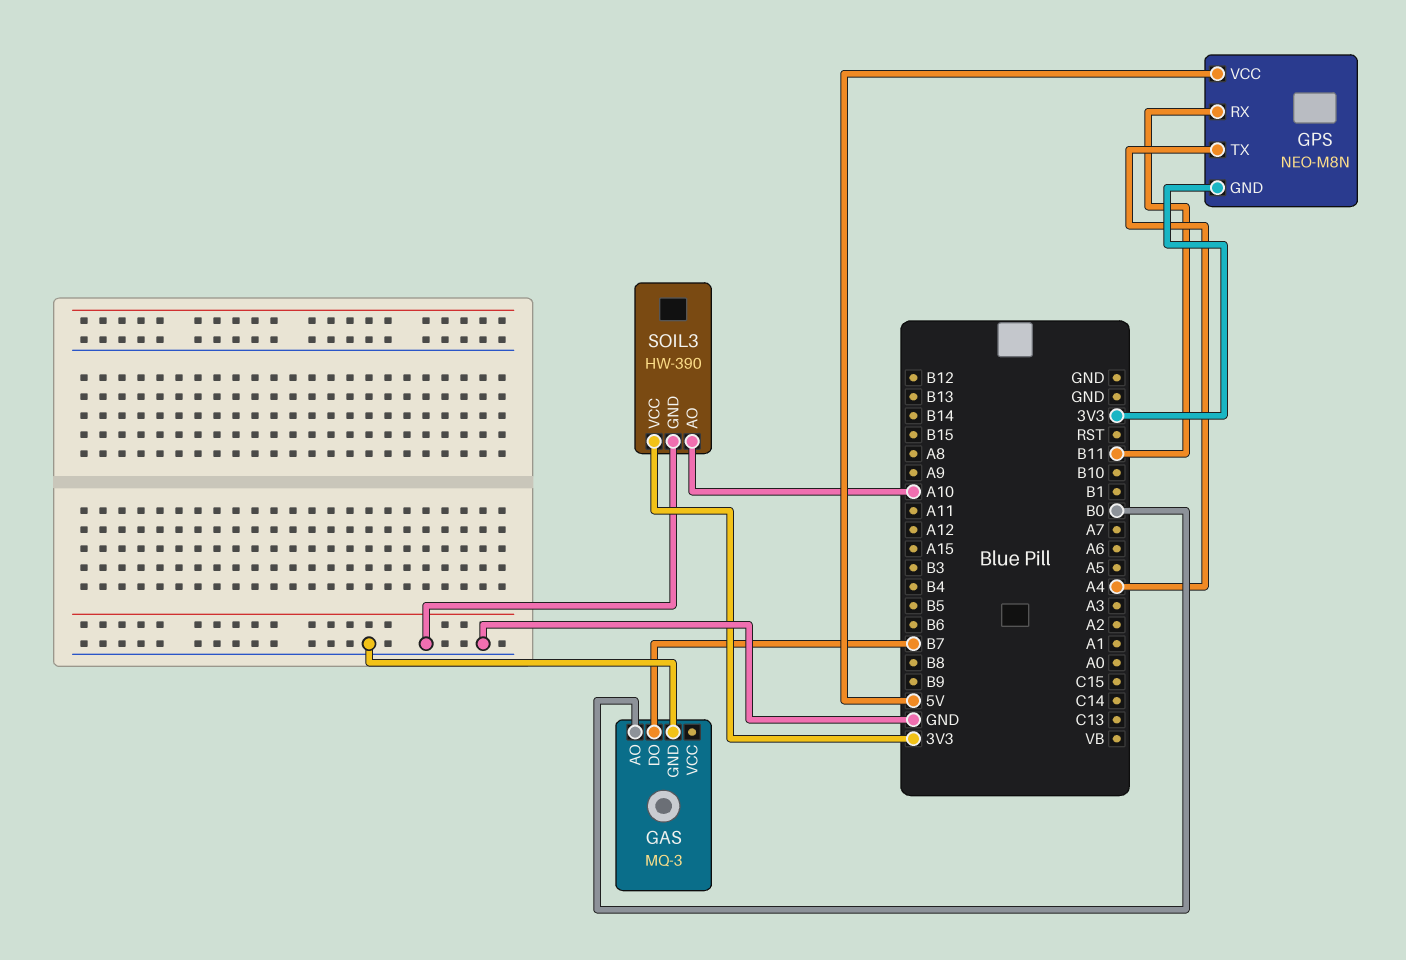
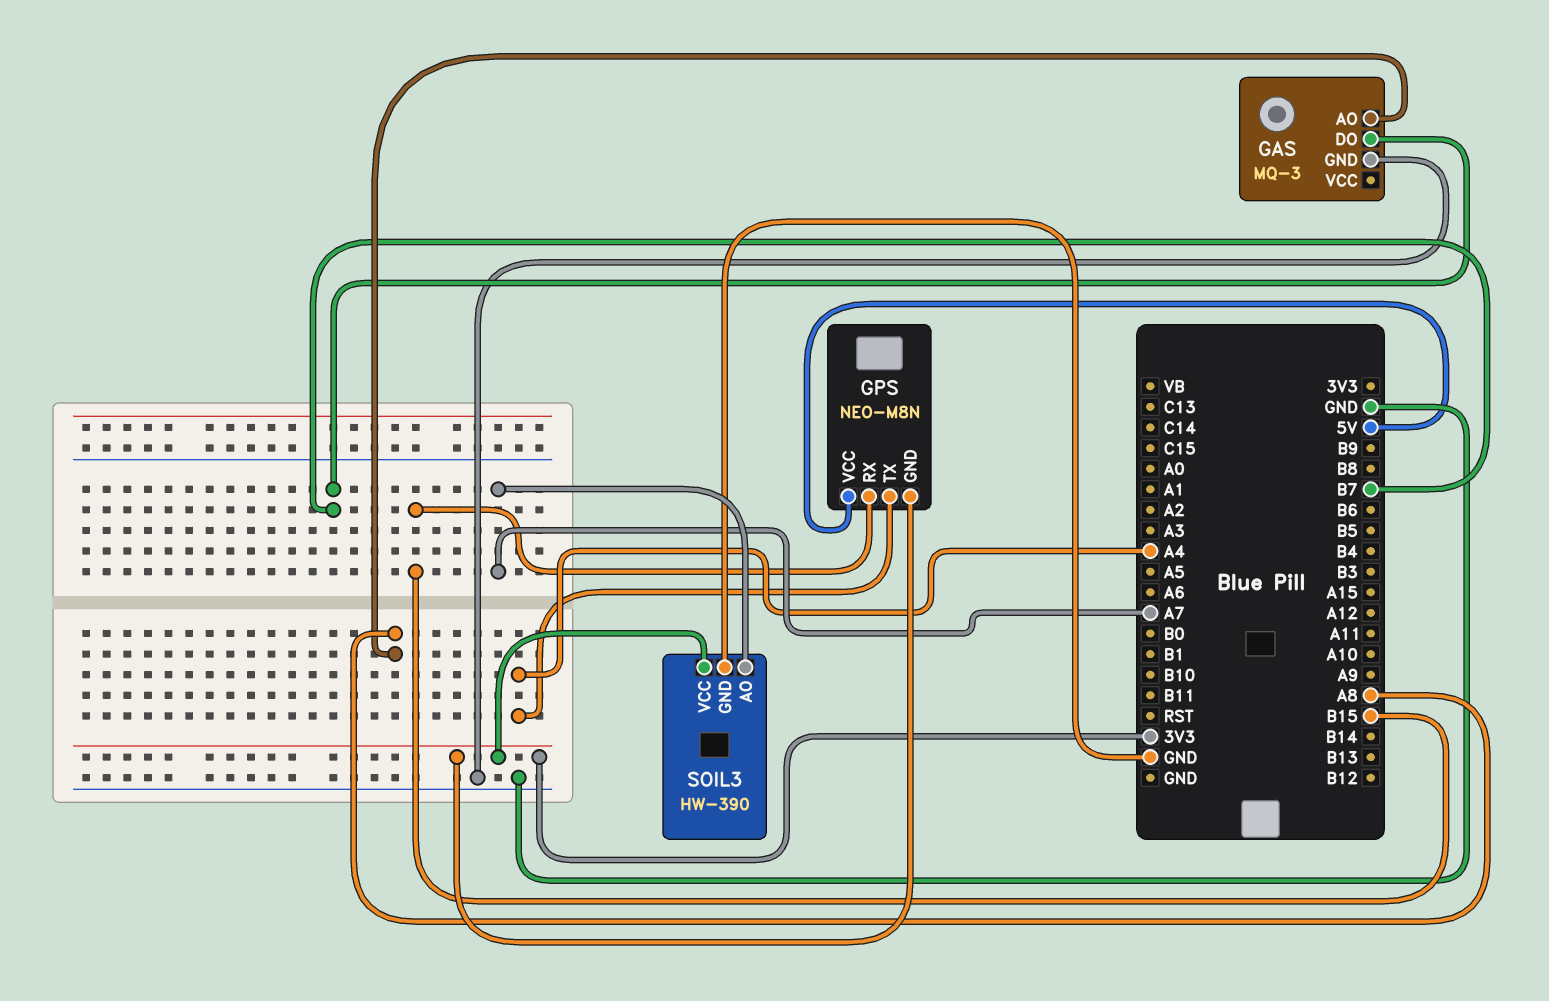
GAS pin AO: B0 -> A8
GPS pin RX: B11 -> B15
SOIL3 pin AO: A10 -> A7

